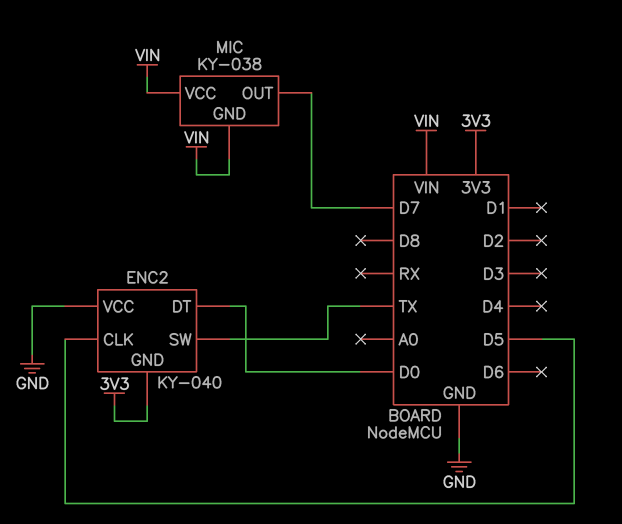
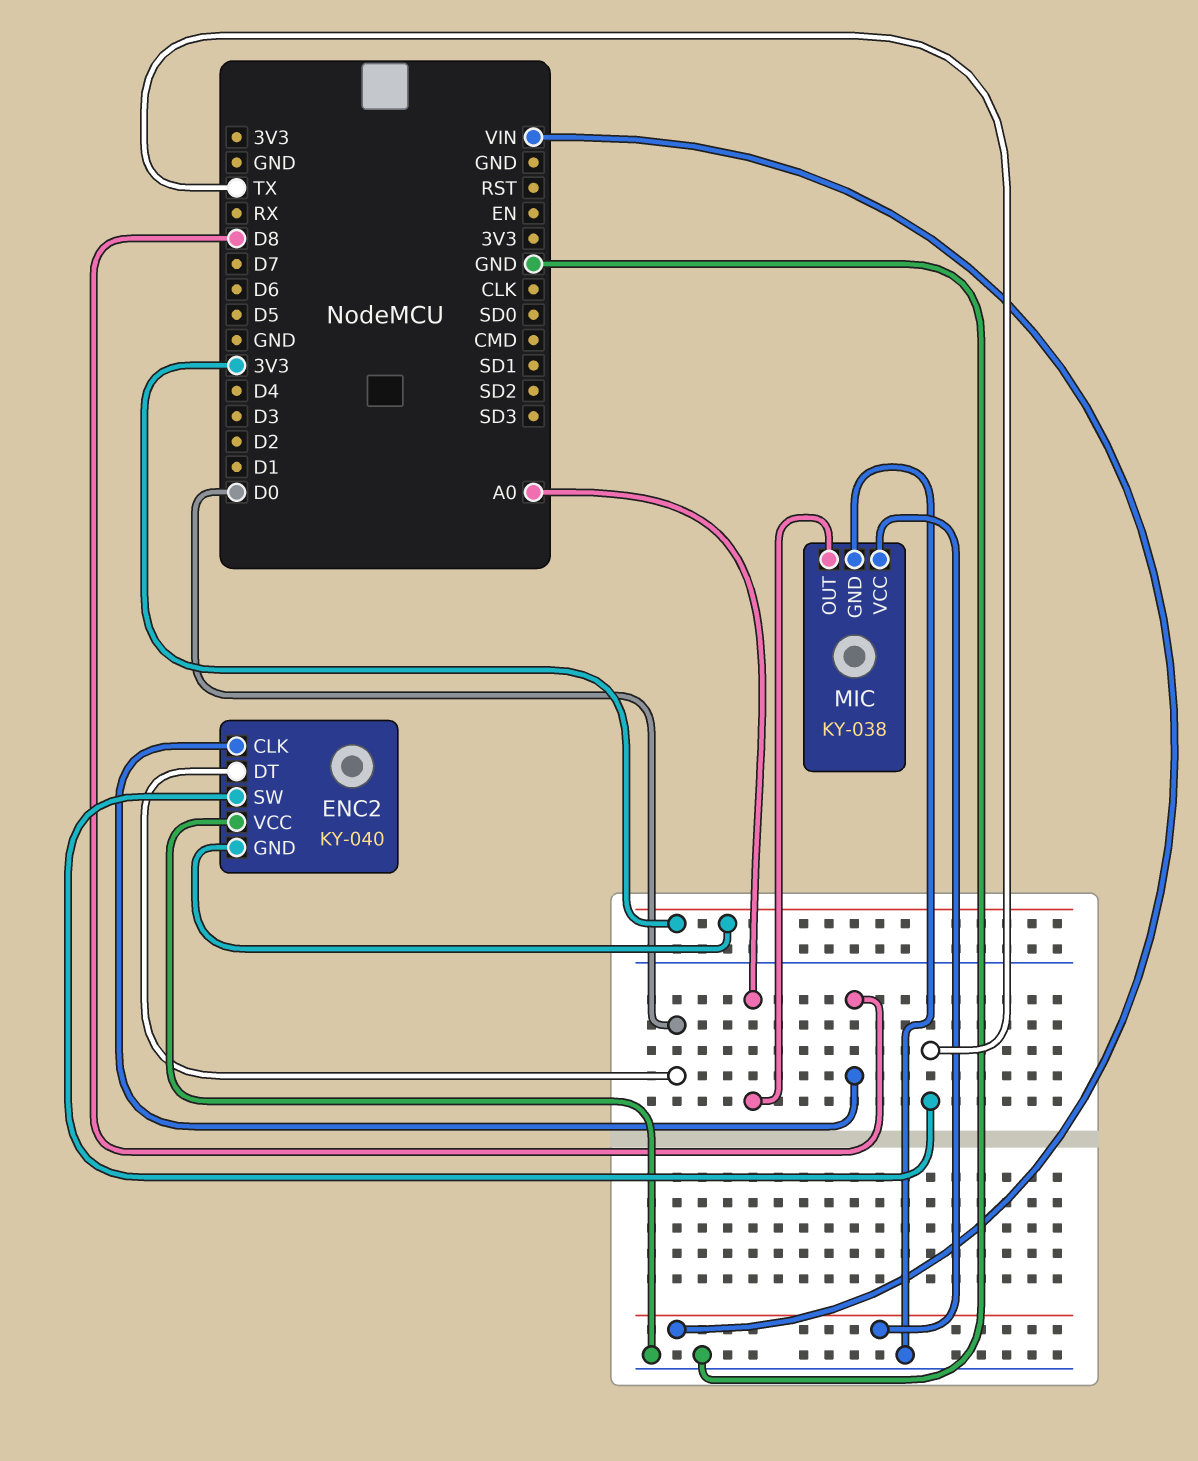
ENC2 pin CLK: D5 -> D8
MIC pin GND: VIN -> GND
MIC pin OUT: D7 -> A0

